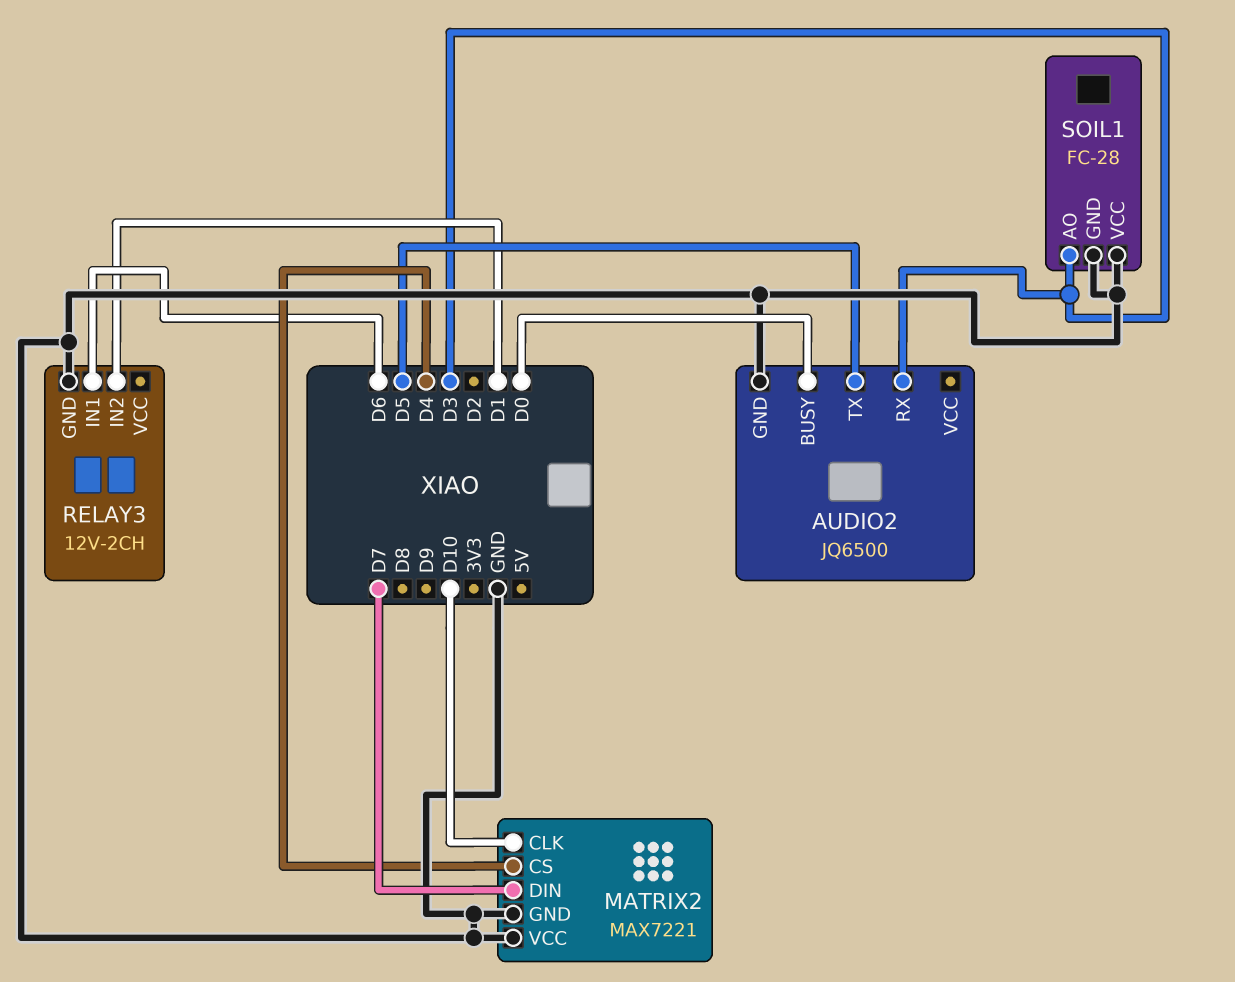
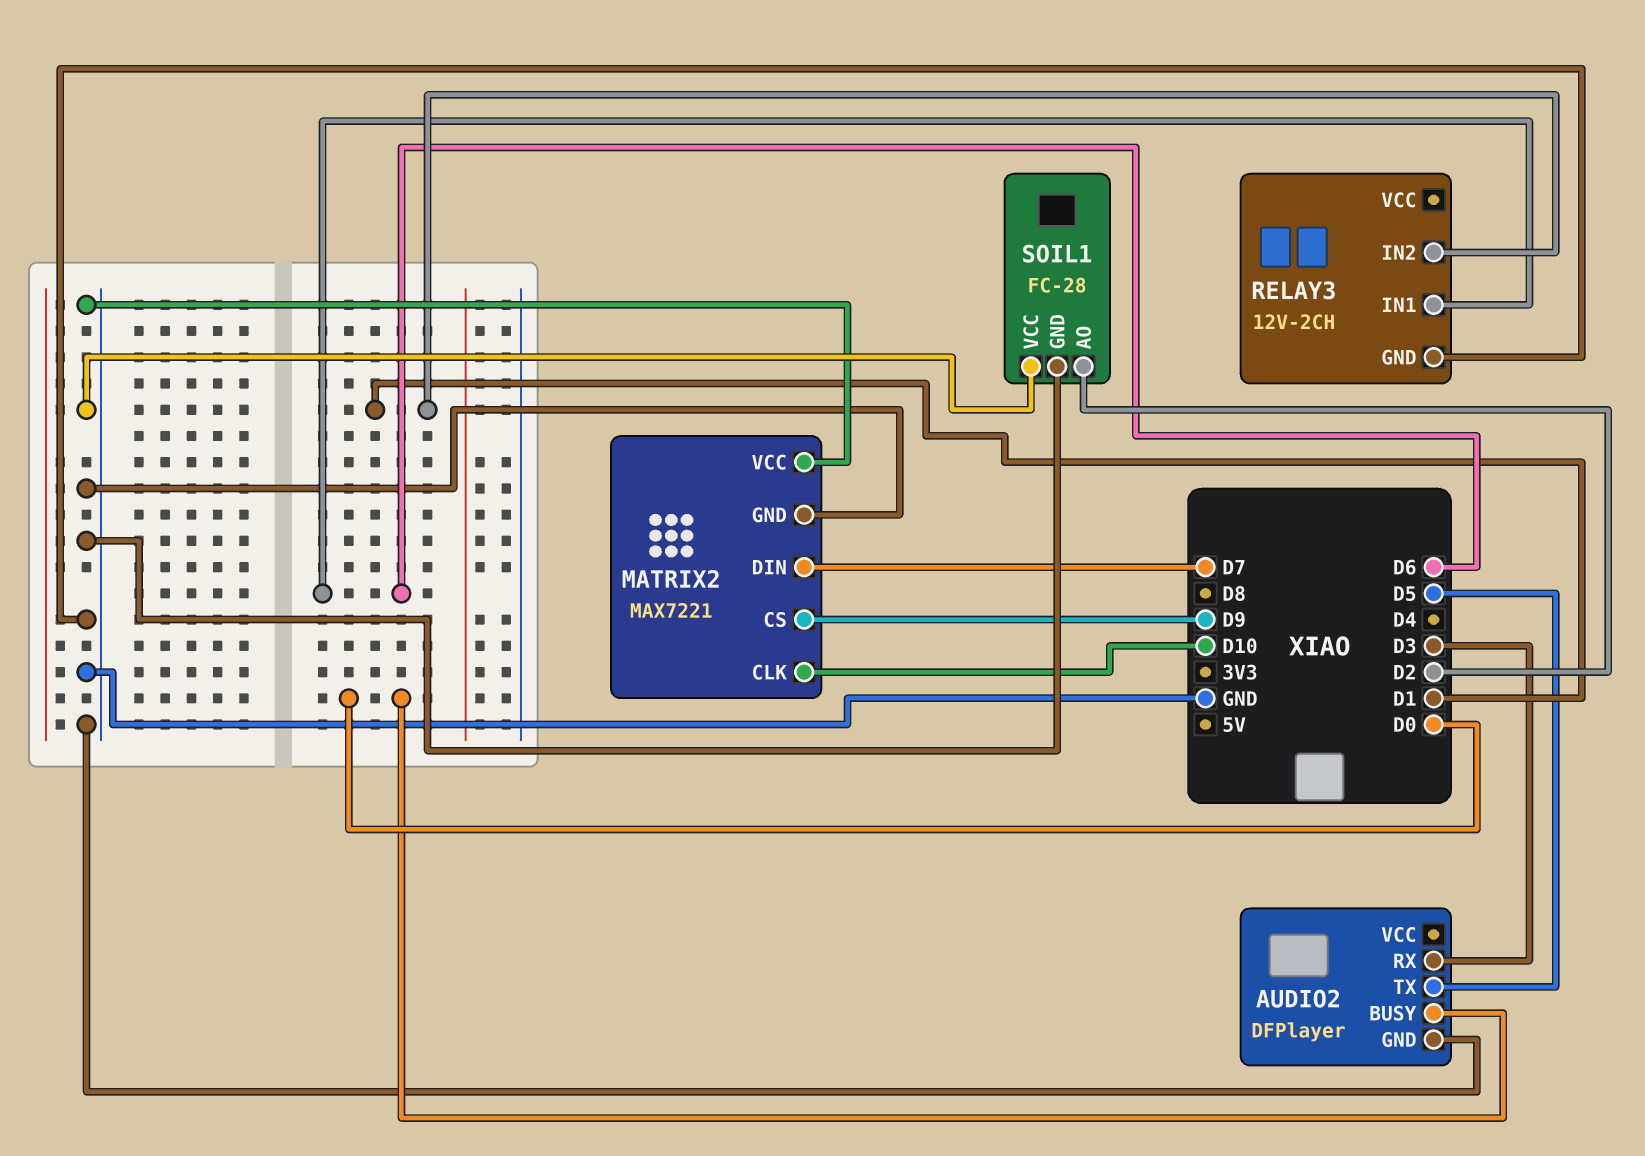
AUDIO2: JQ6500 -> DFPlayer
MATRIX2 pin CS: D4 -> D9
SOIL1 pin AO: D3 -> D2

